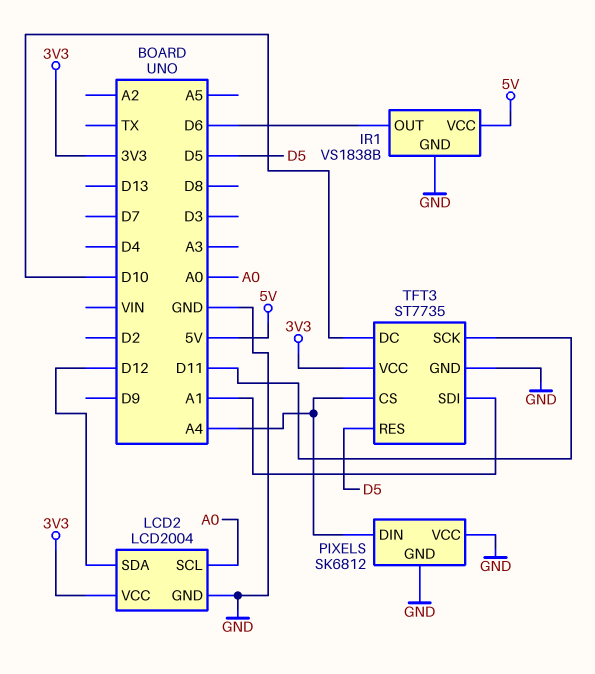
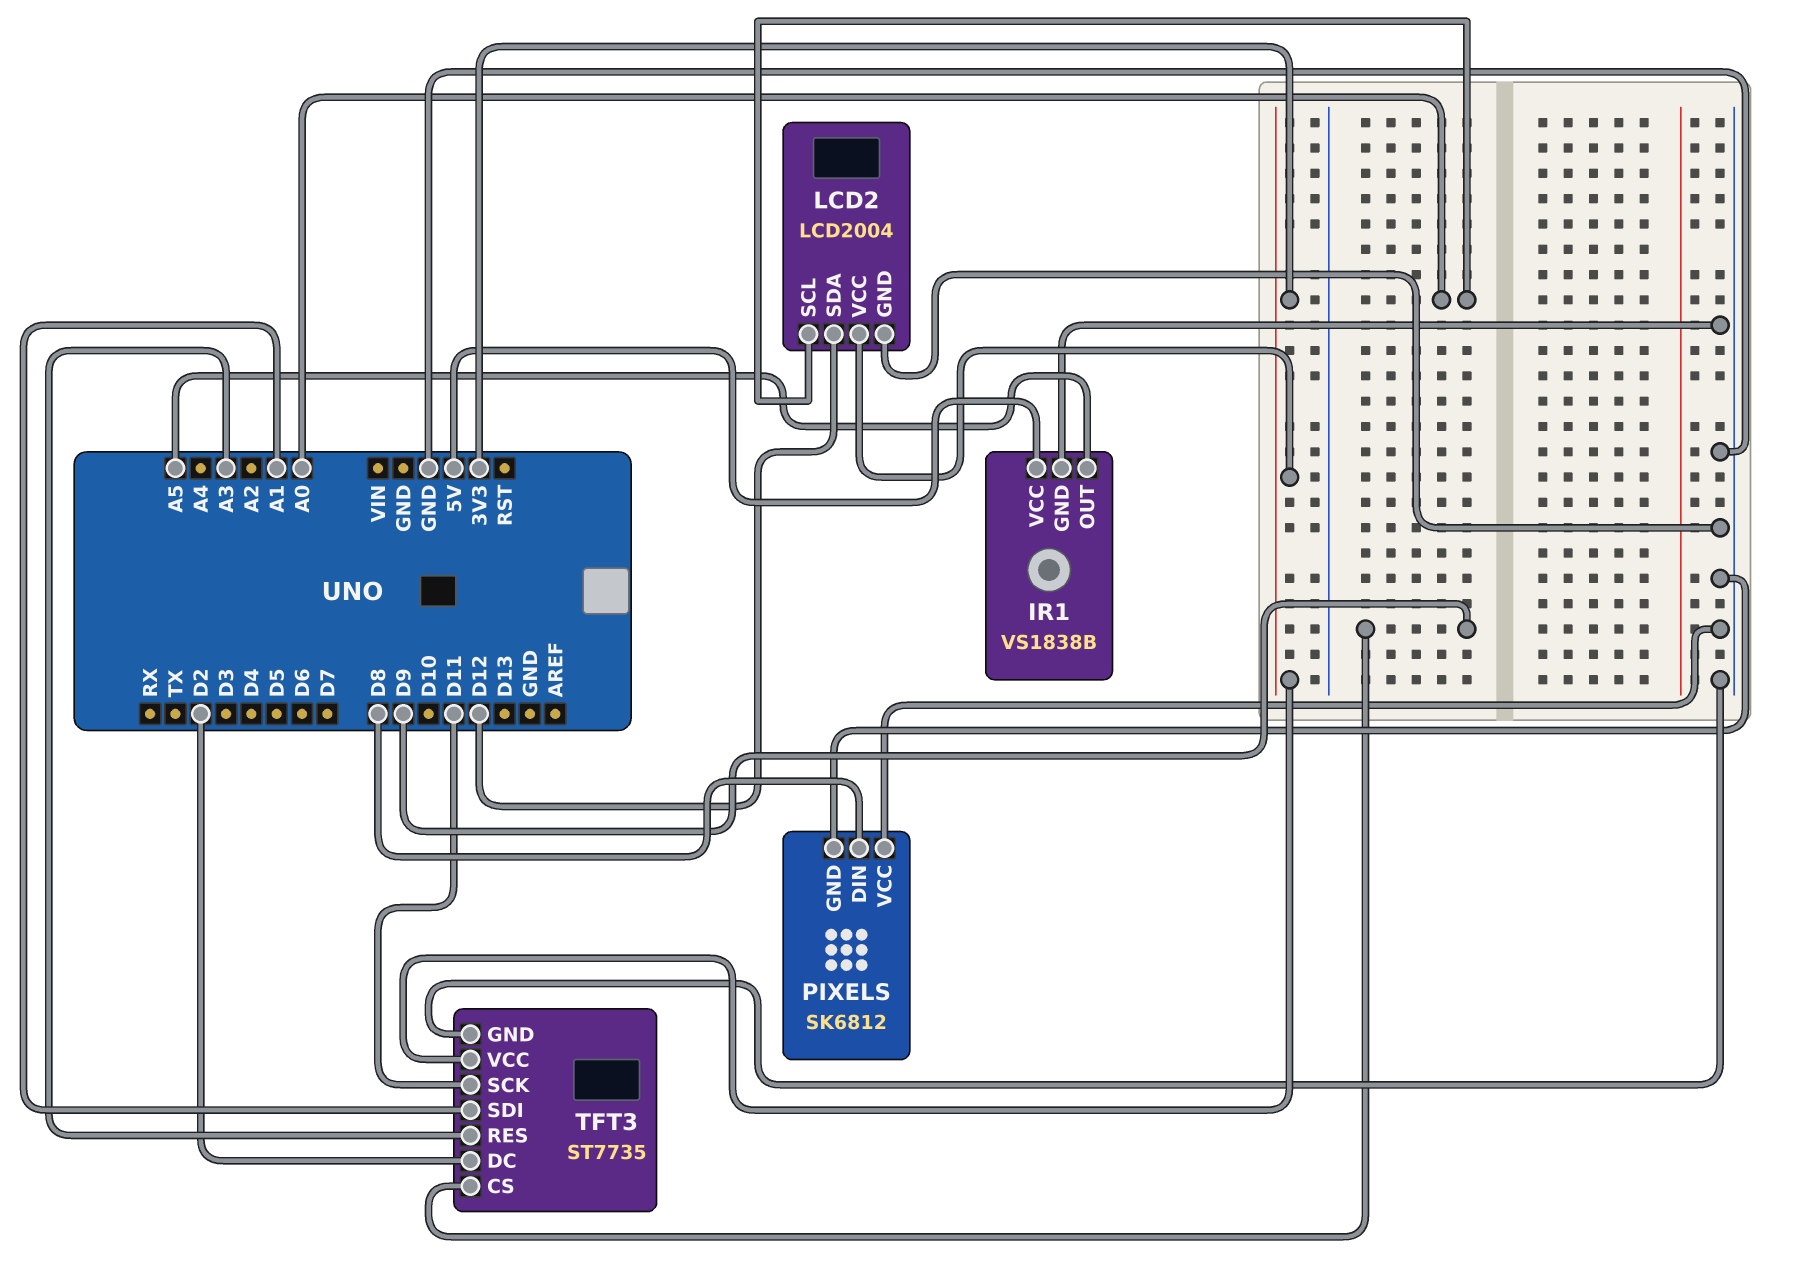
IR1 pin OUT: D6 -> A5
PIXELS pin DIN: A4 -> D8
TFT3 pin CS: A4 -> D9
TFT3 pin DC: D10 -> D2
TFT3 pin RES: D5 -> A3

